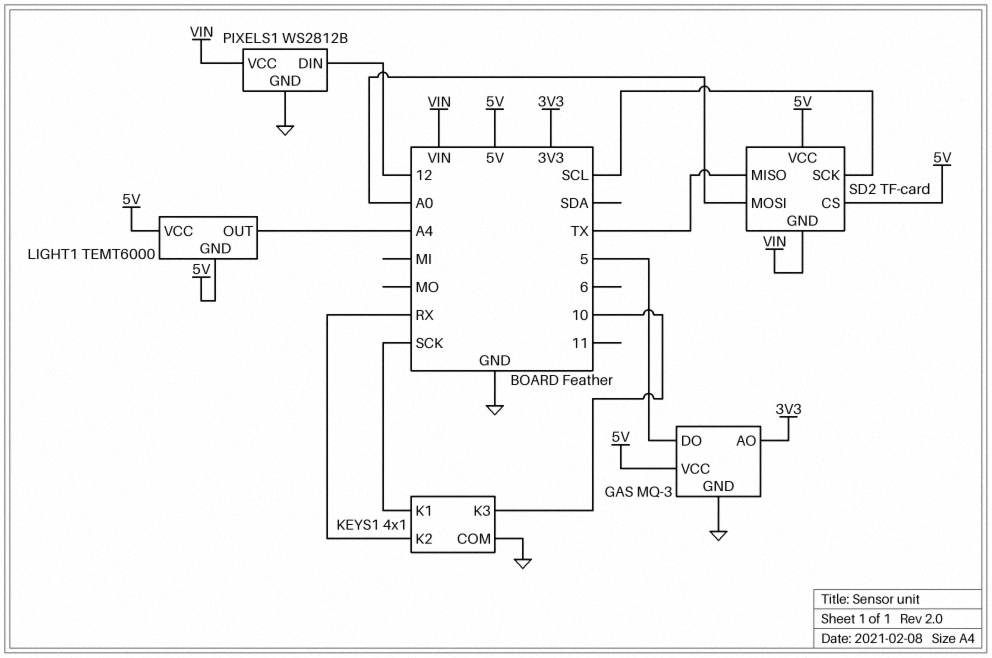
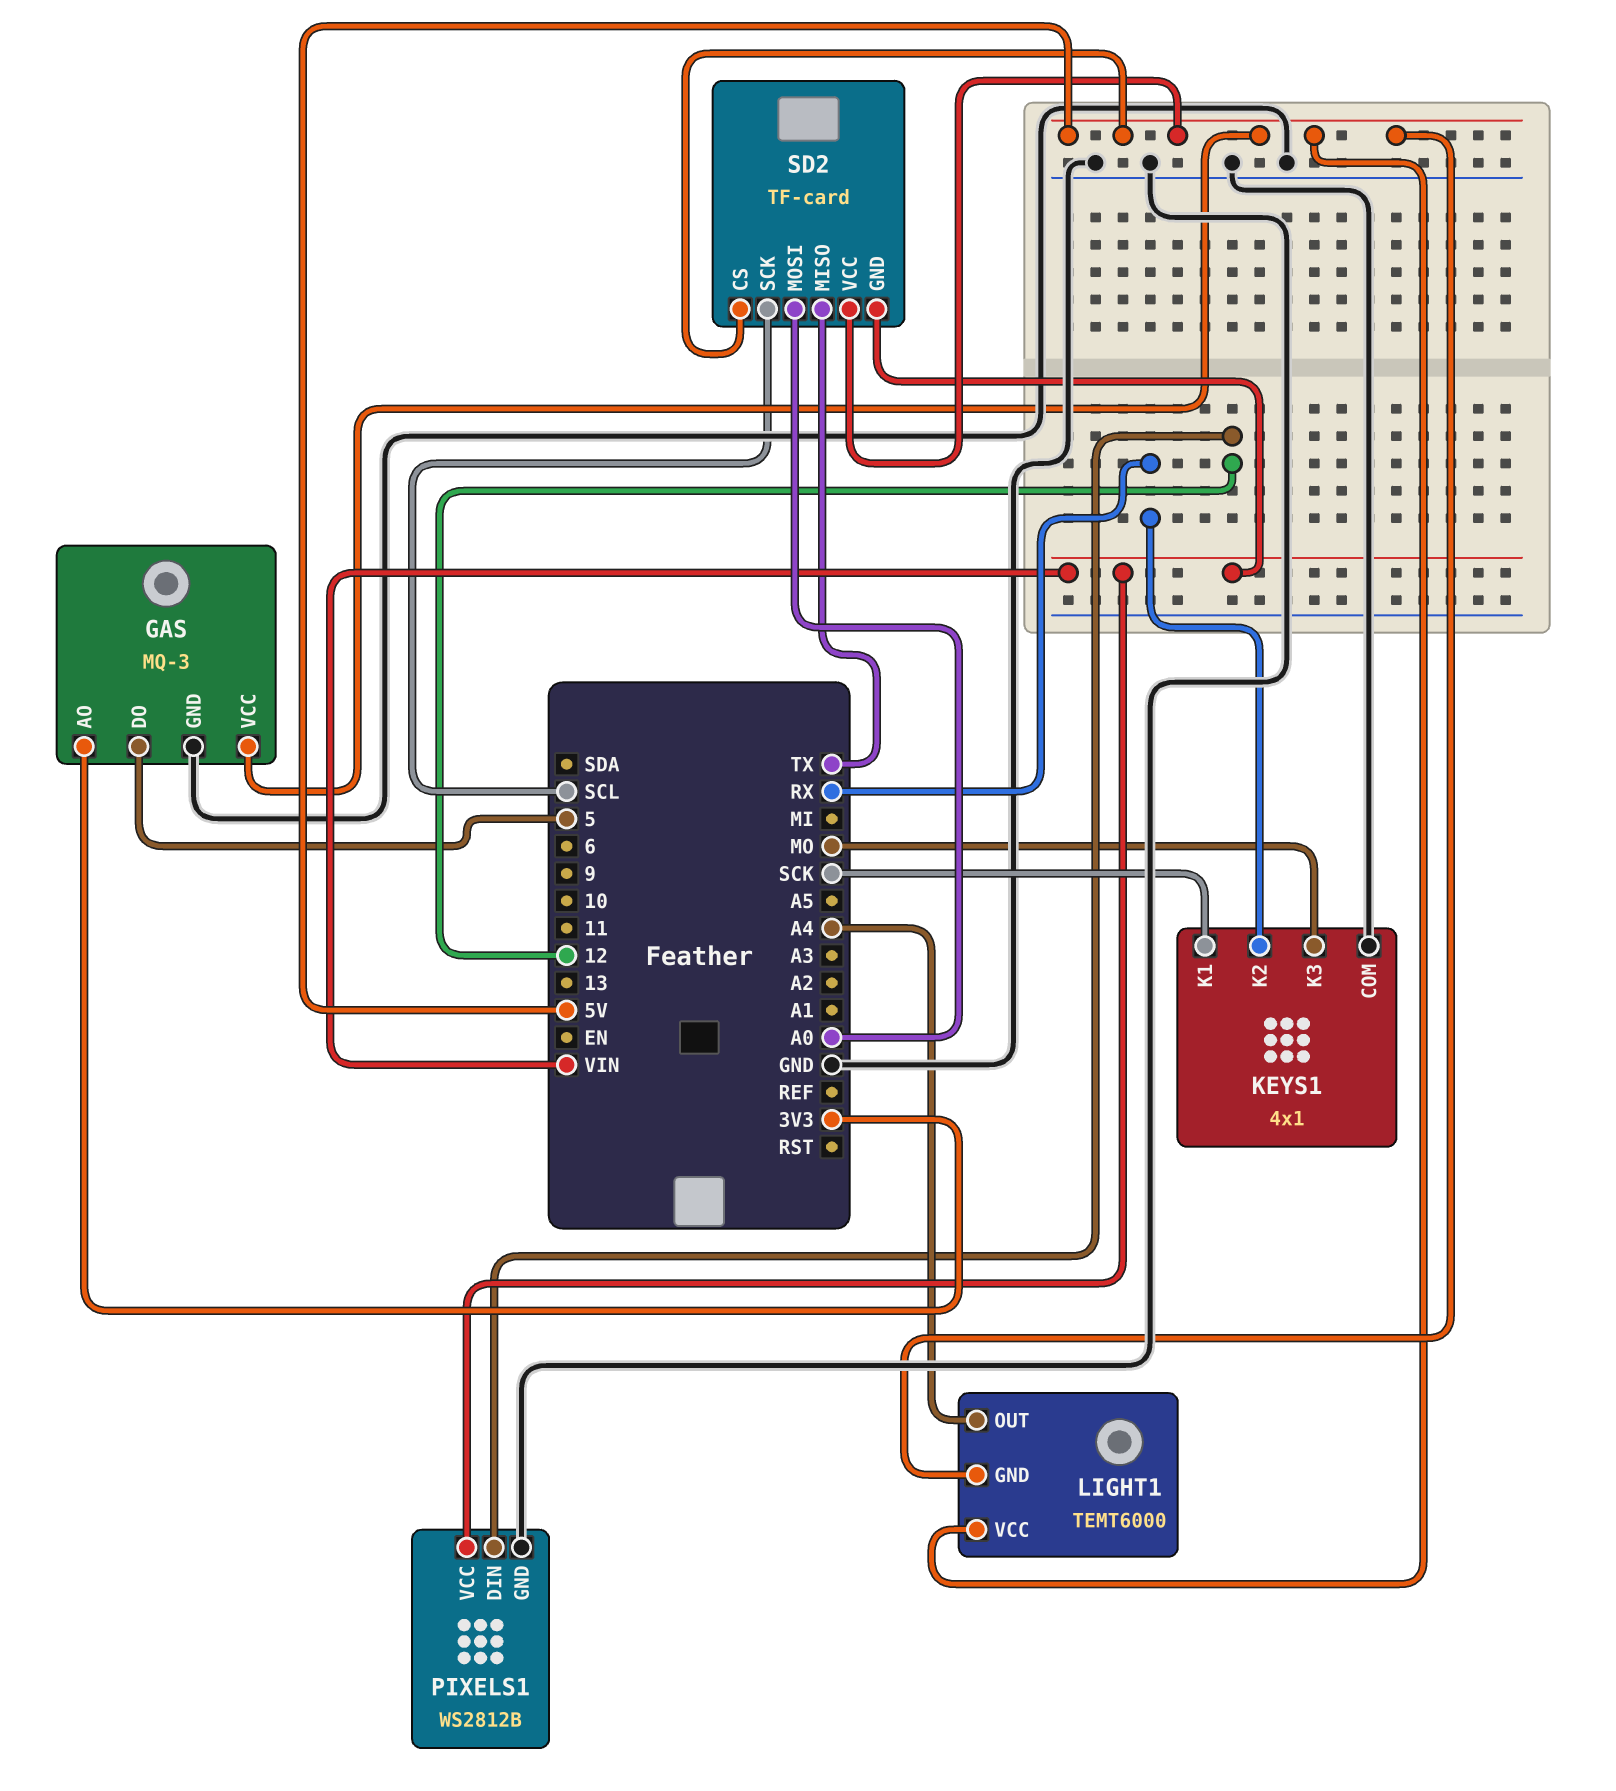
KEYS1 pin K3: 10 -> MO

